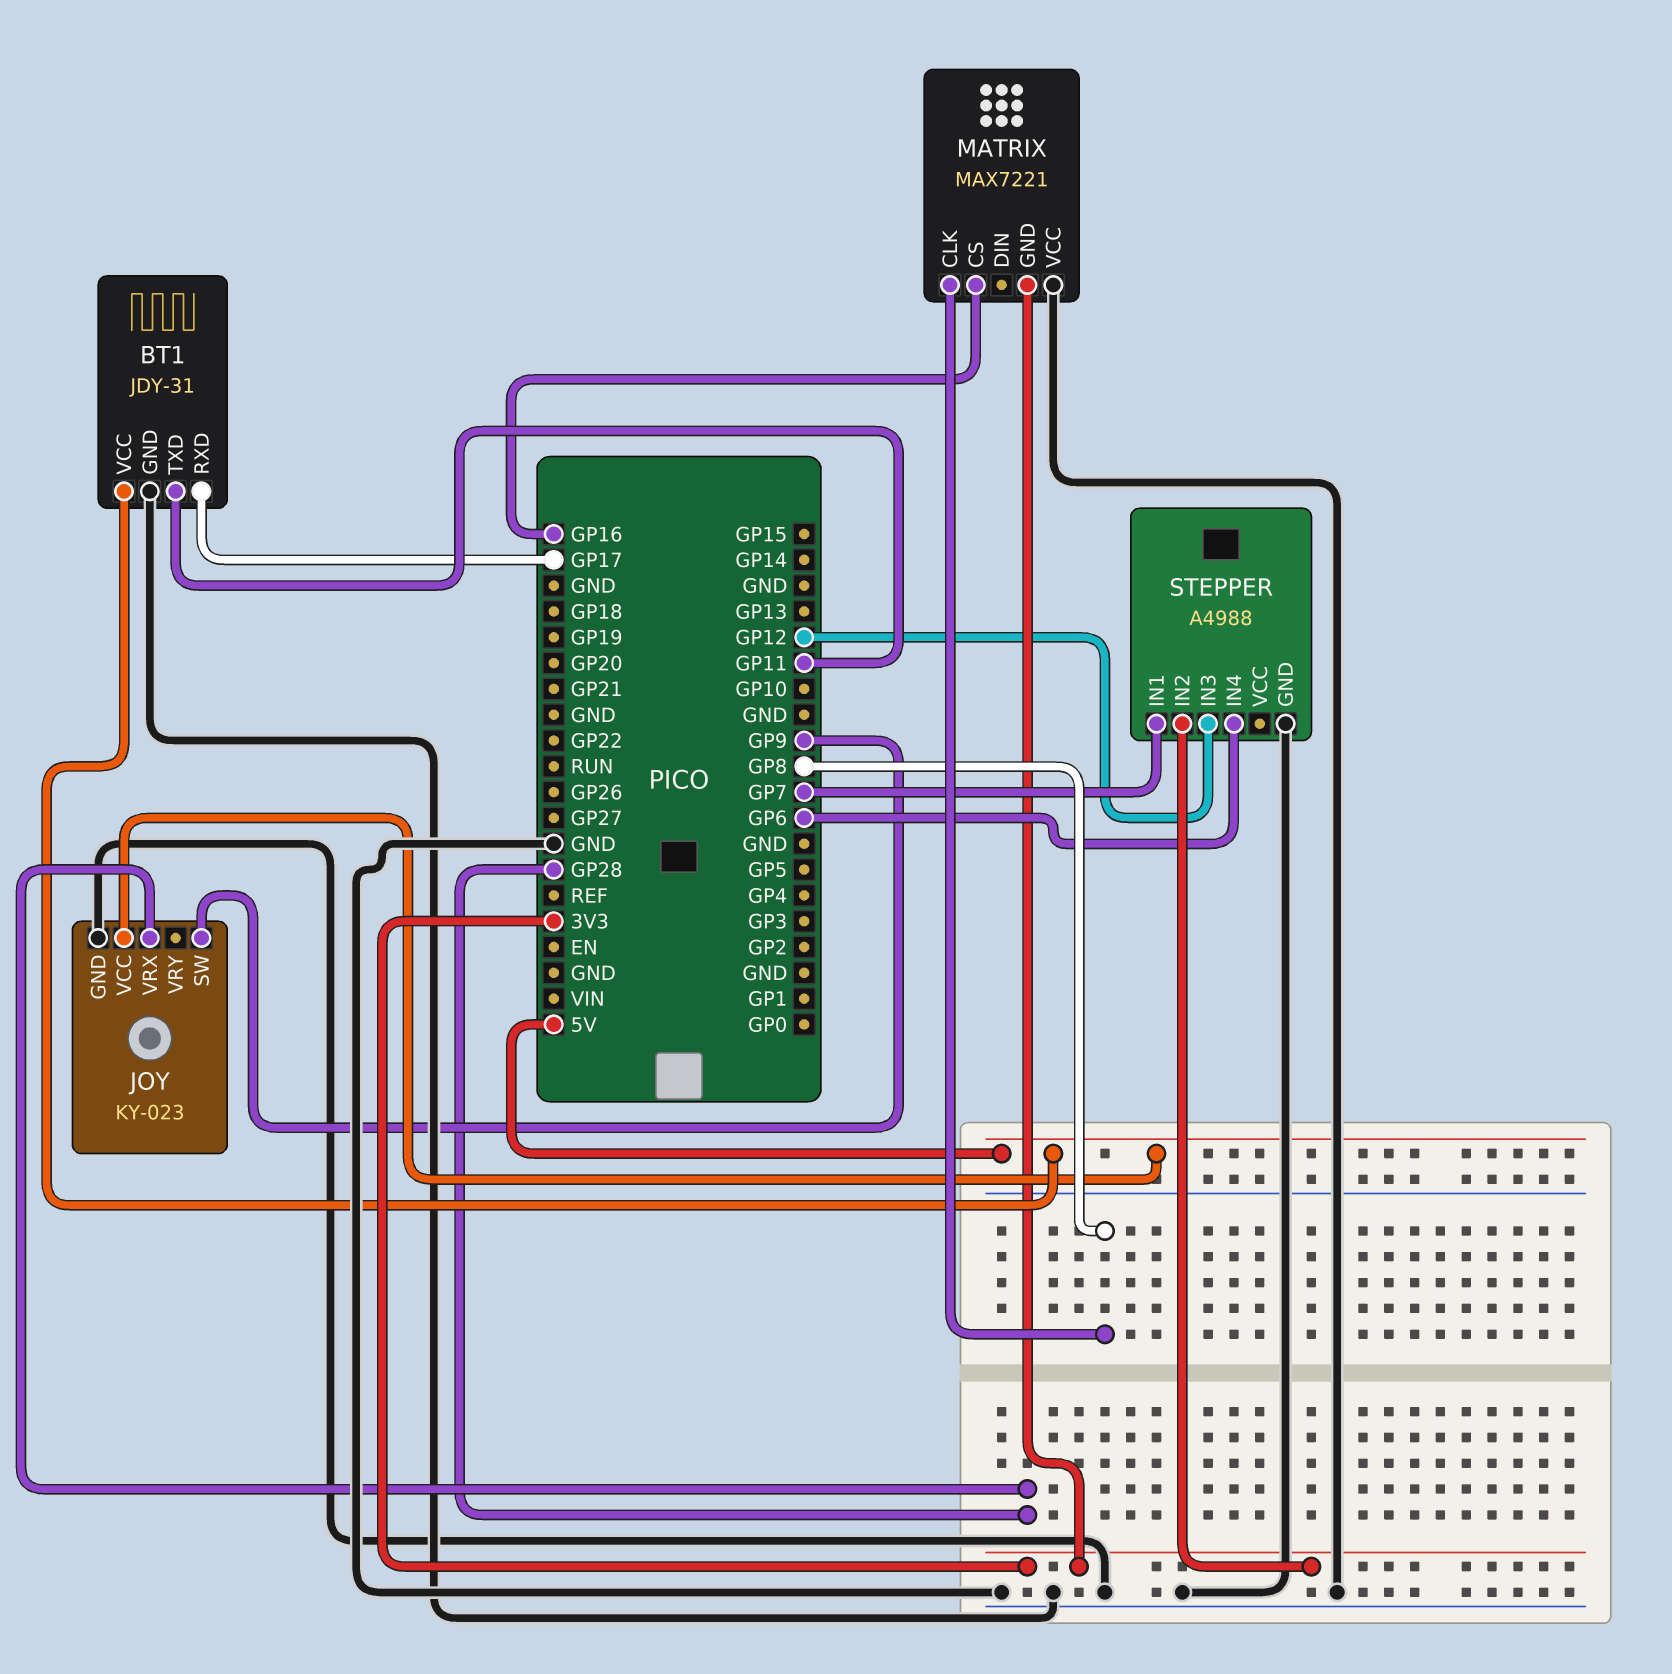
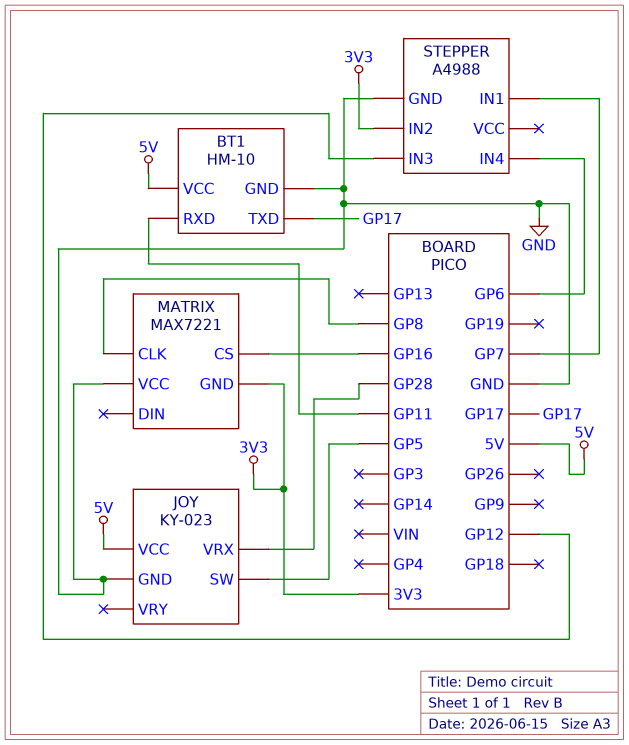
BT1: JDY-31 -> HM-10
BT1 pin RXD: GP17 -> GP11
BT1 pin TXD: GP11 -> GP17
JOY pin SW: GP9 -> GP5

